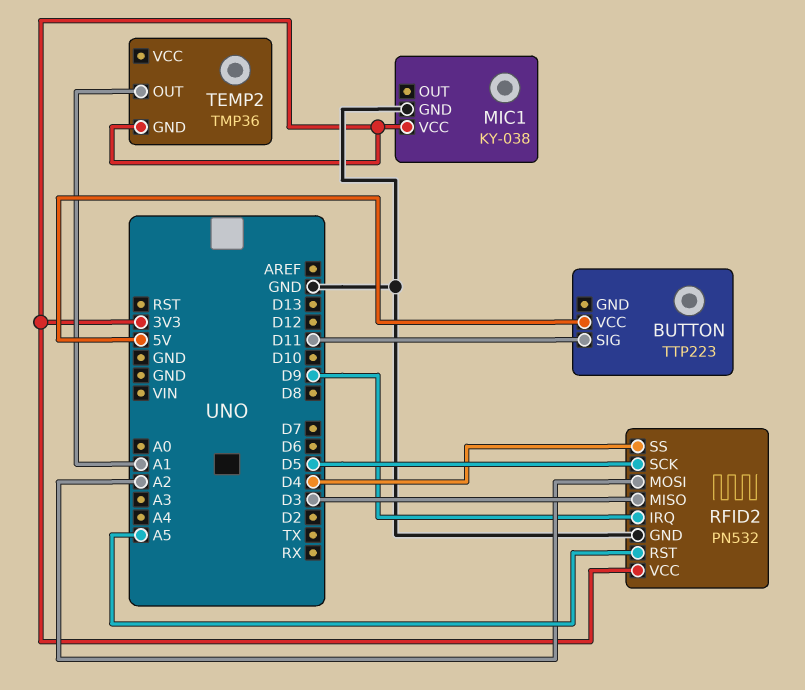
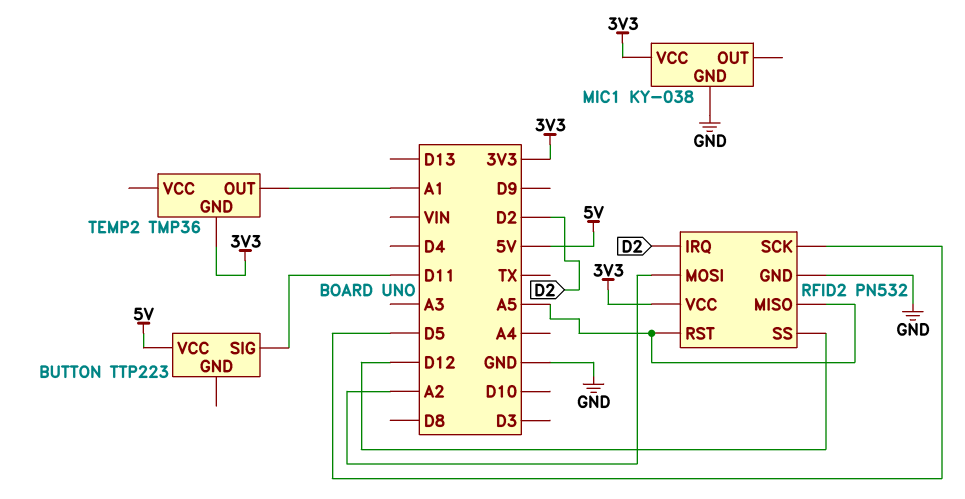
RFID2 pin IRQ: D9 -> D2
RFID2 pin MISO: D3 -> A5
RFID2 pin SS: D4 -> D12

